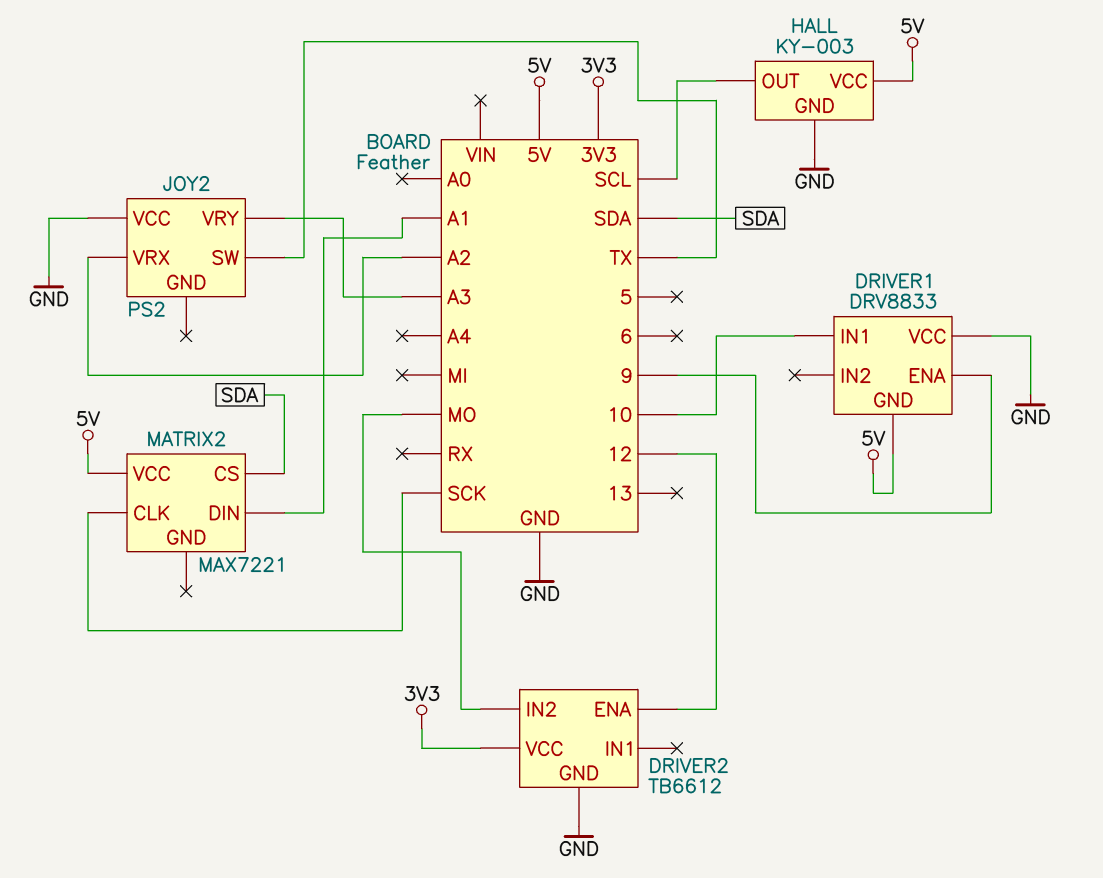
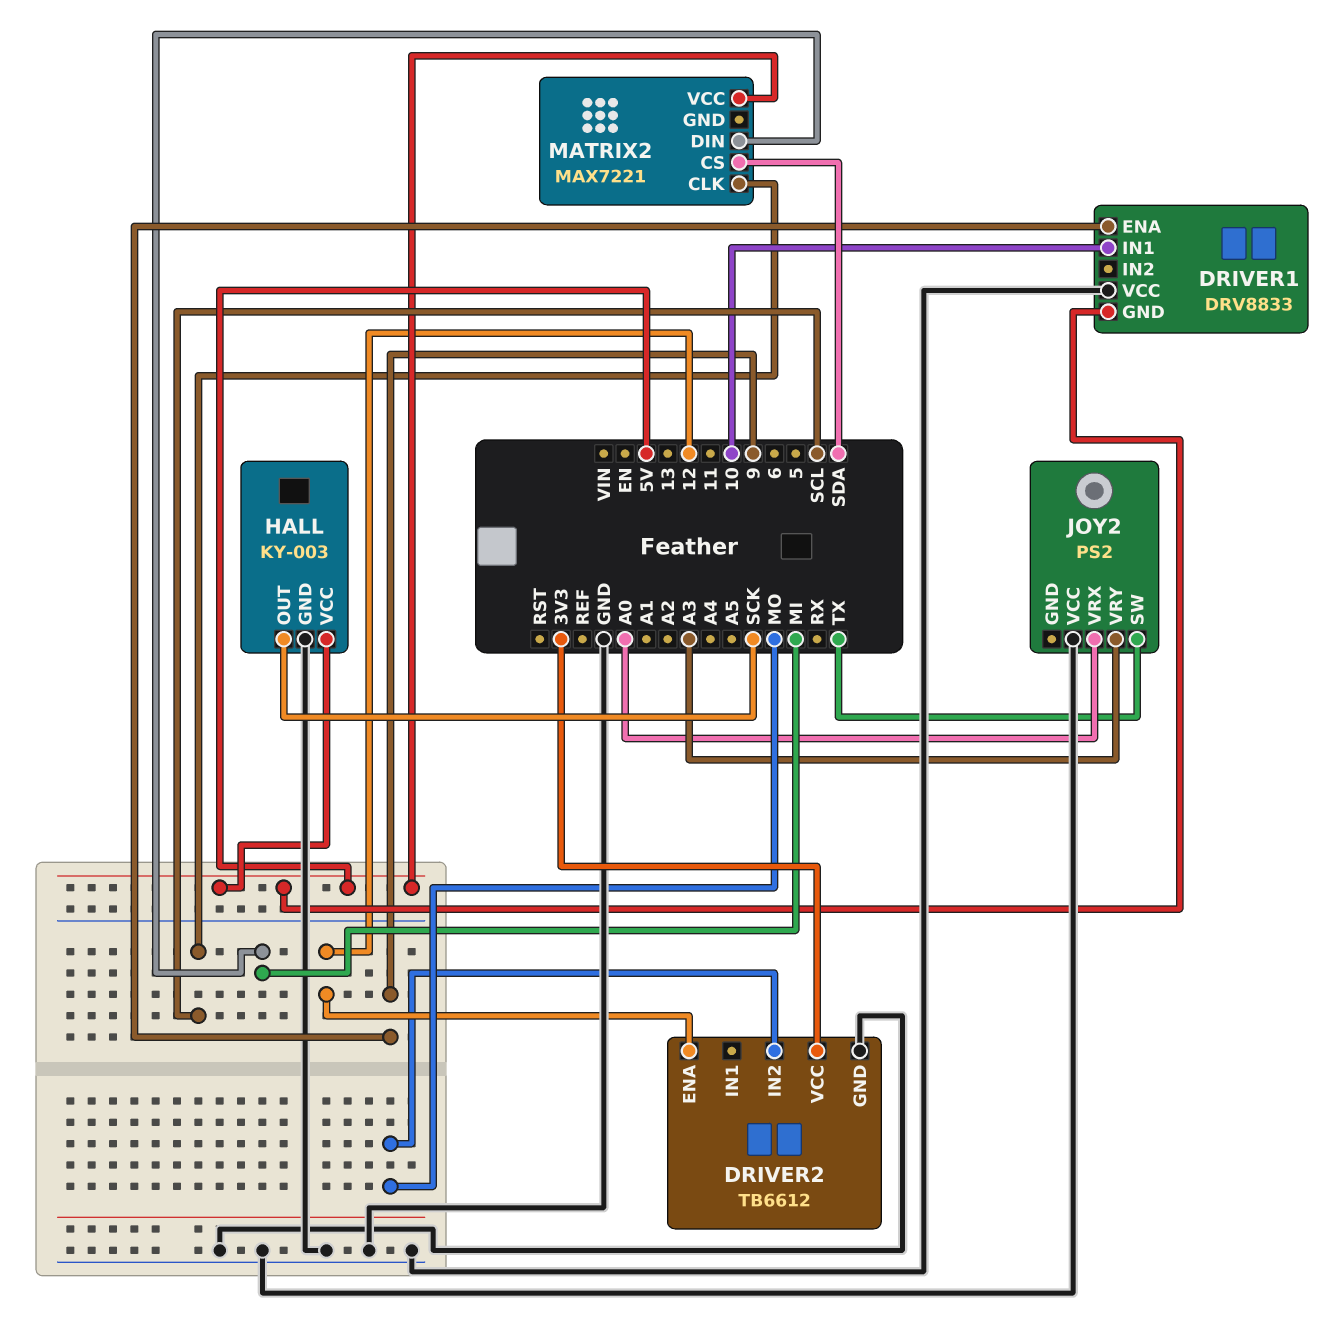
HALL pin OUT: SCL -> SCK
JOY2 pin VRX: A2 -> A0
MATRIX2 pin CLK: SCK -> SCL
MATRIX2 pin DIN: A1 -> MI

